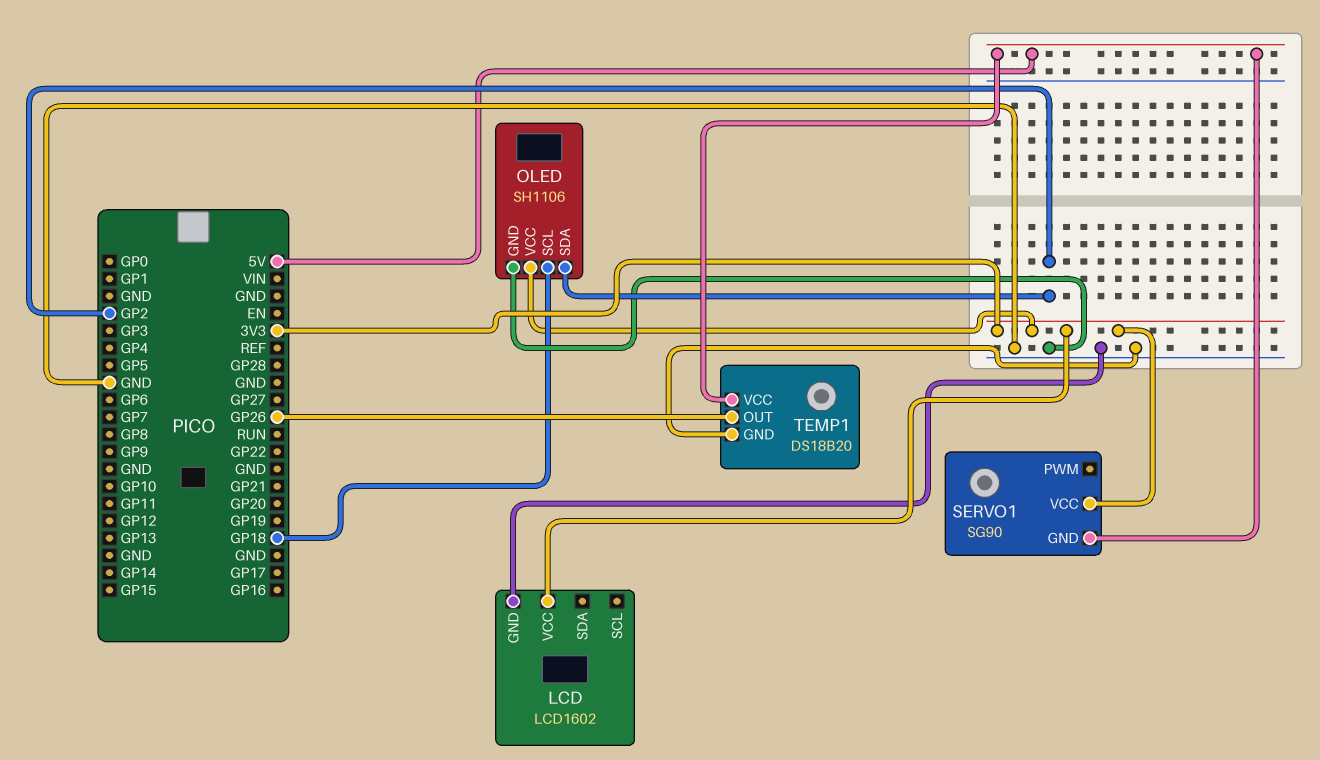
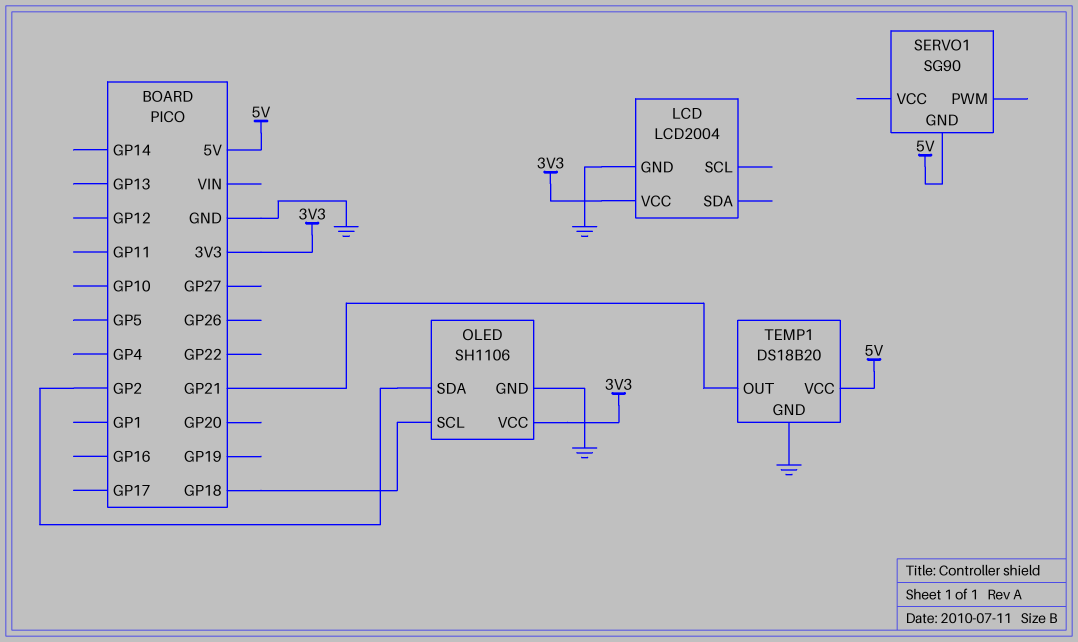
LCD: LCD1602 -> LCD2004
SERVO1 pin VCC: 3V3 -> none
TEMP1 pin OUT: GP26 -> GP21

